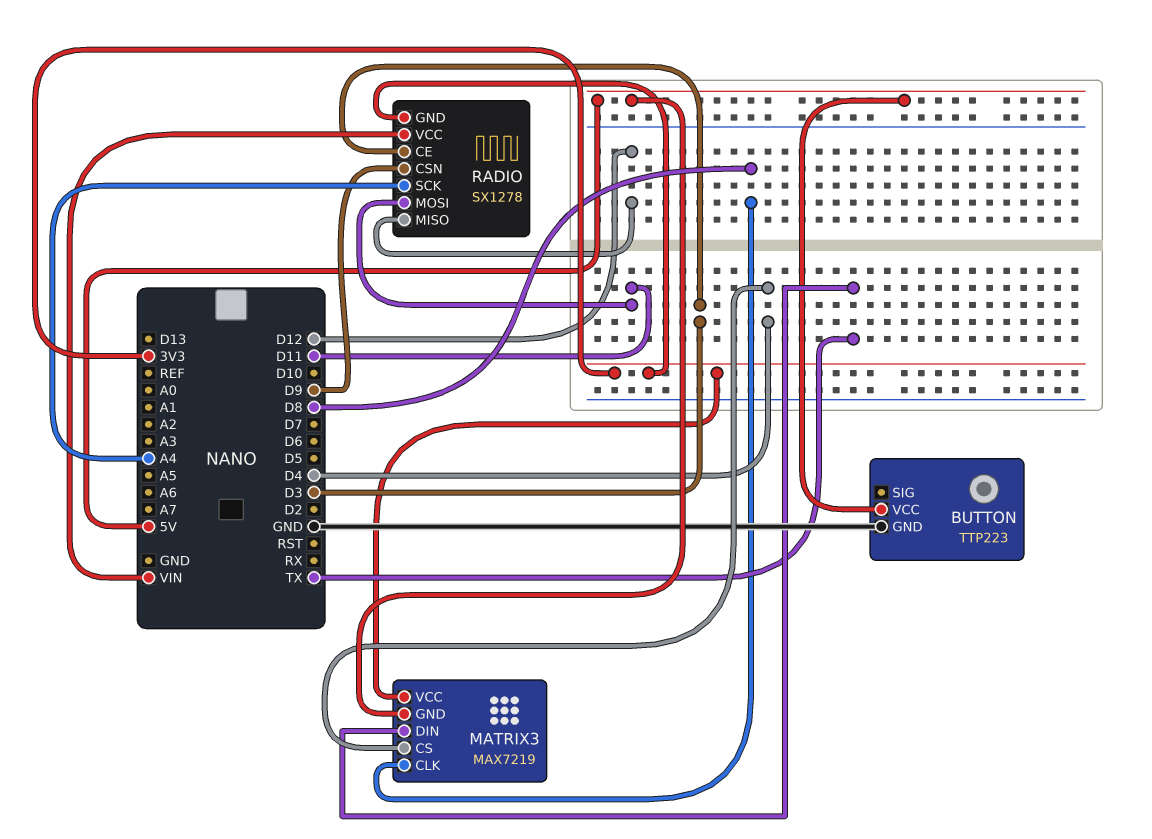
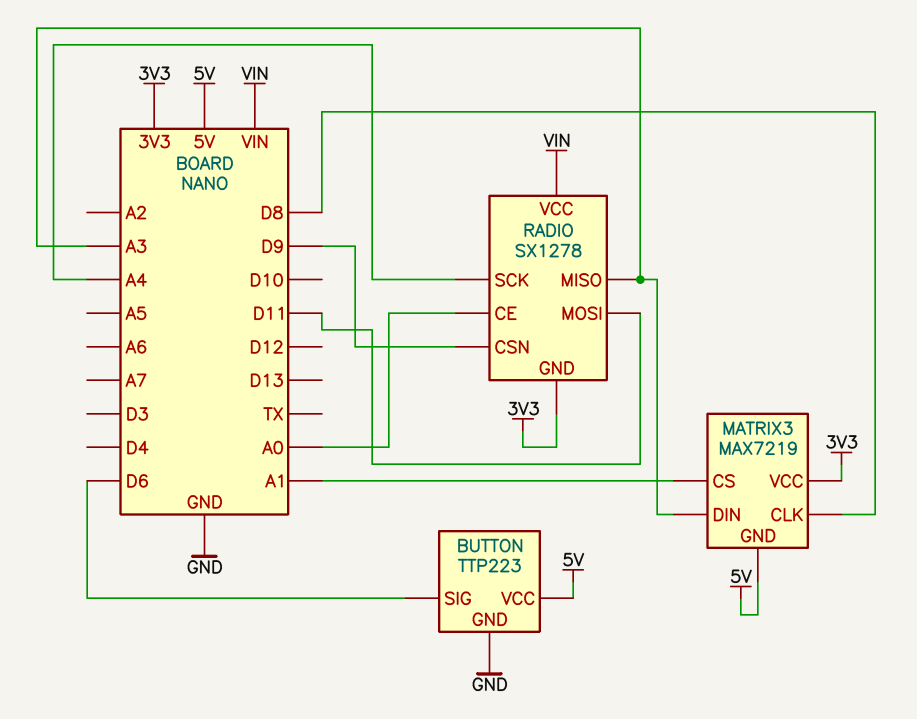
BUTTON pin SIG: none -> D6
MATRIX3 pin CS: D4 -> A1
MATRIX3 pin DIN: TX -> A3
RADIO pin CE: D3 -> A0
RADIO pin MISO: D12 -> A3

